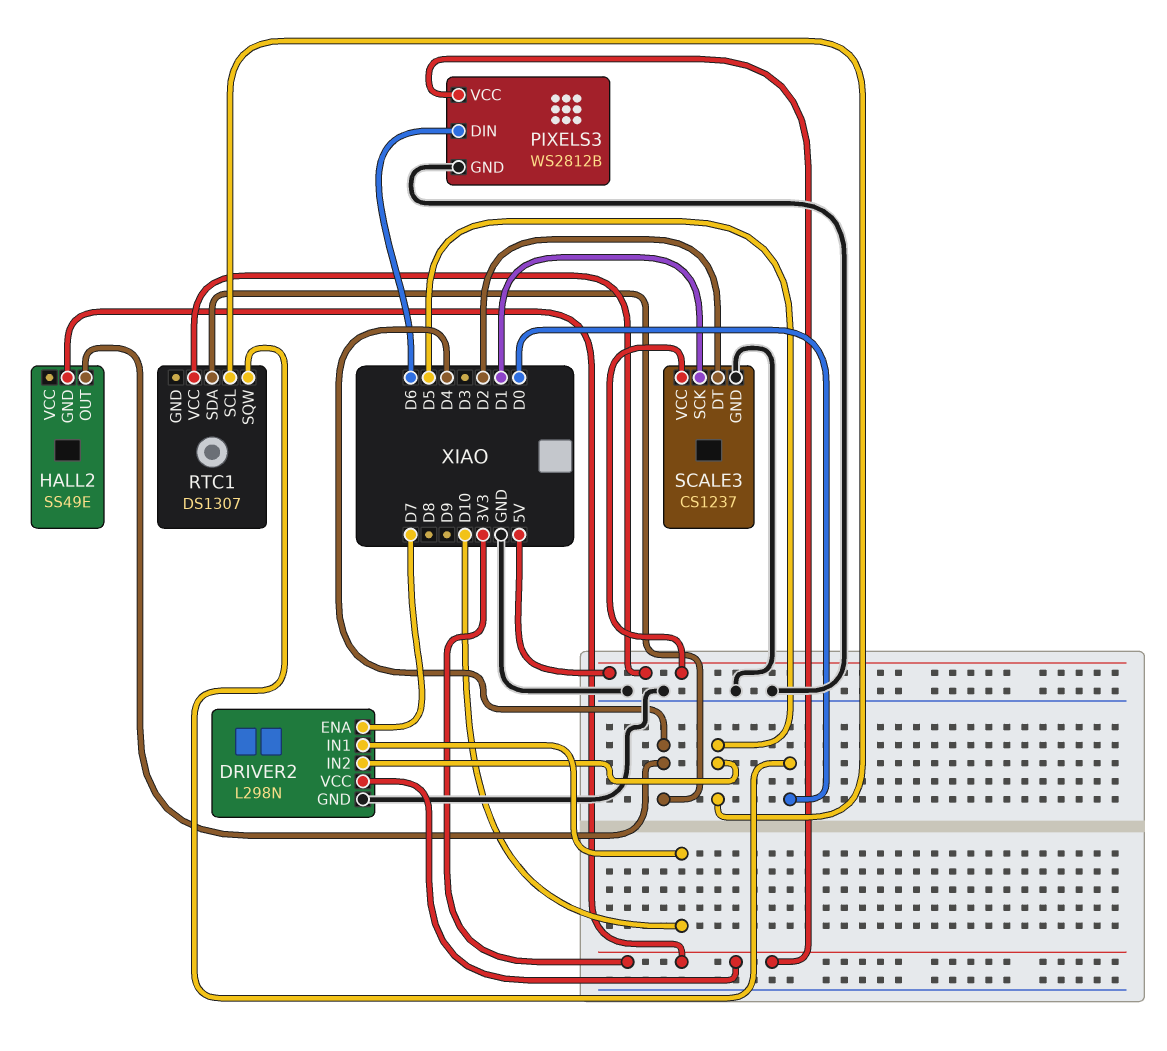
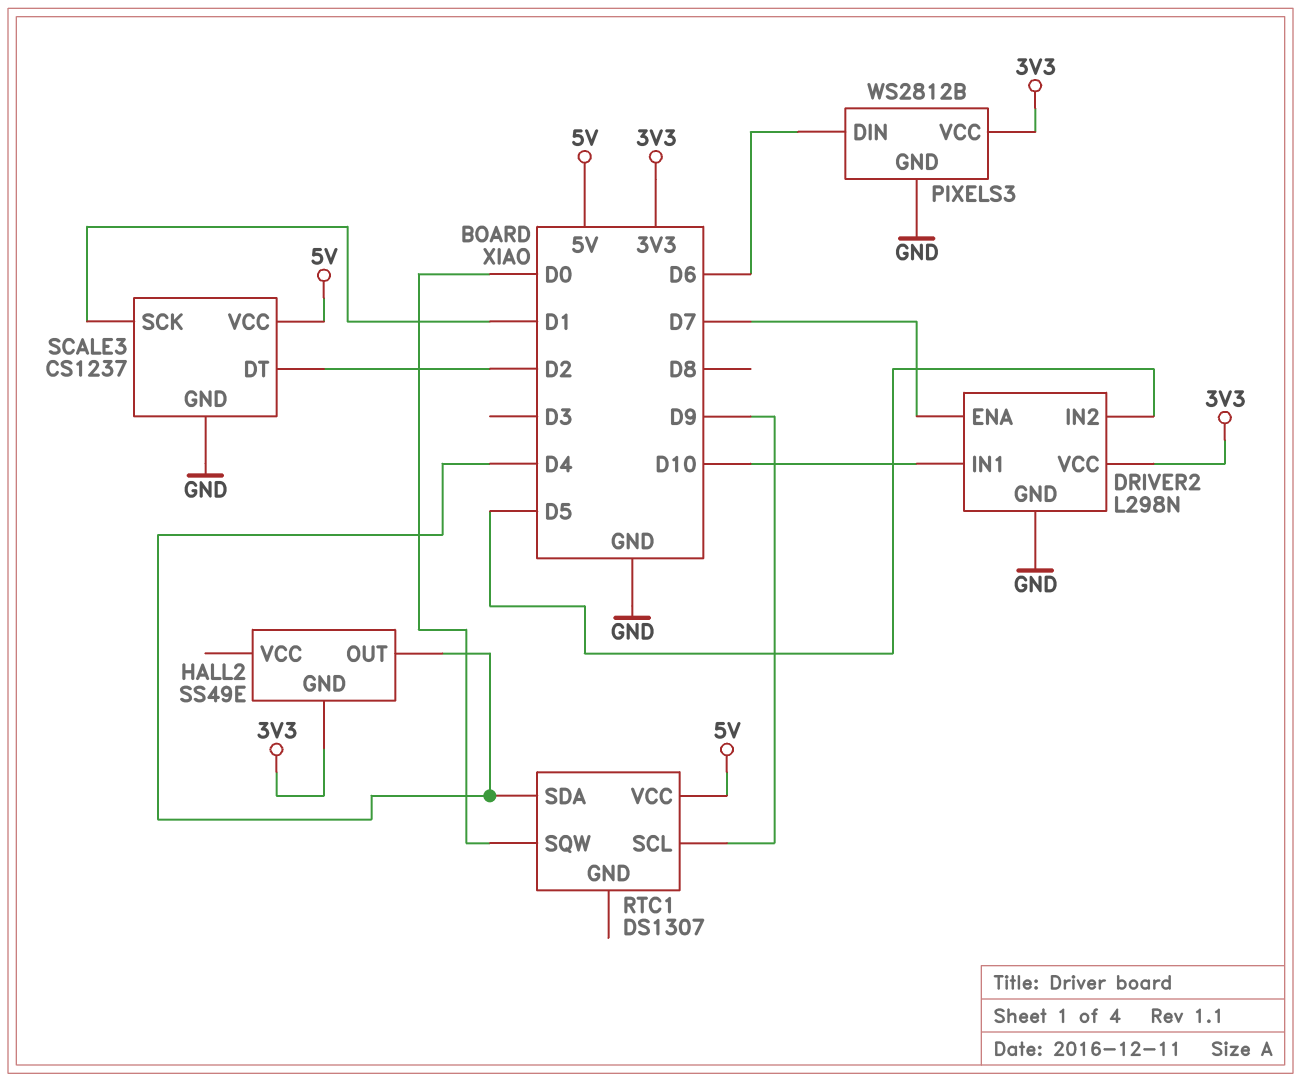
RTC1 pin SCL: D5 -> D9

